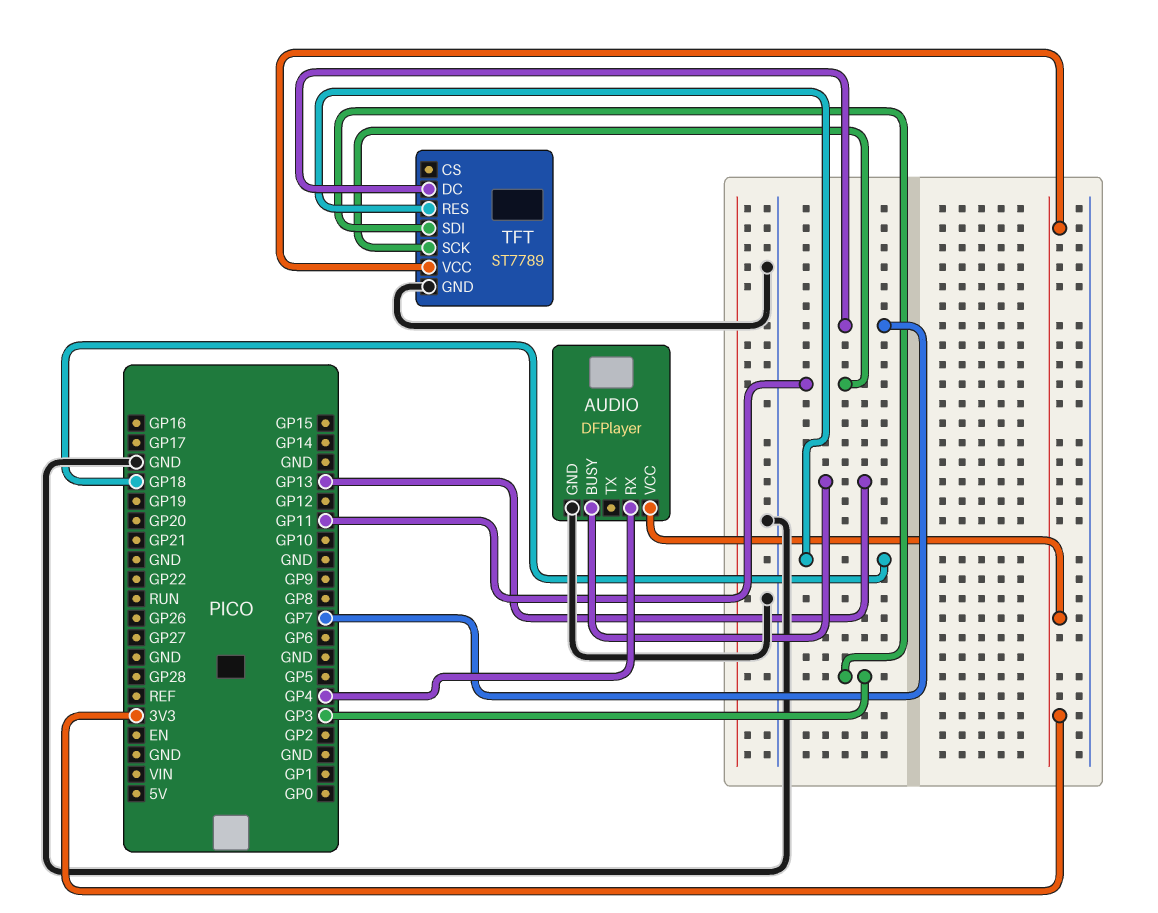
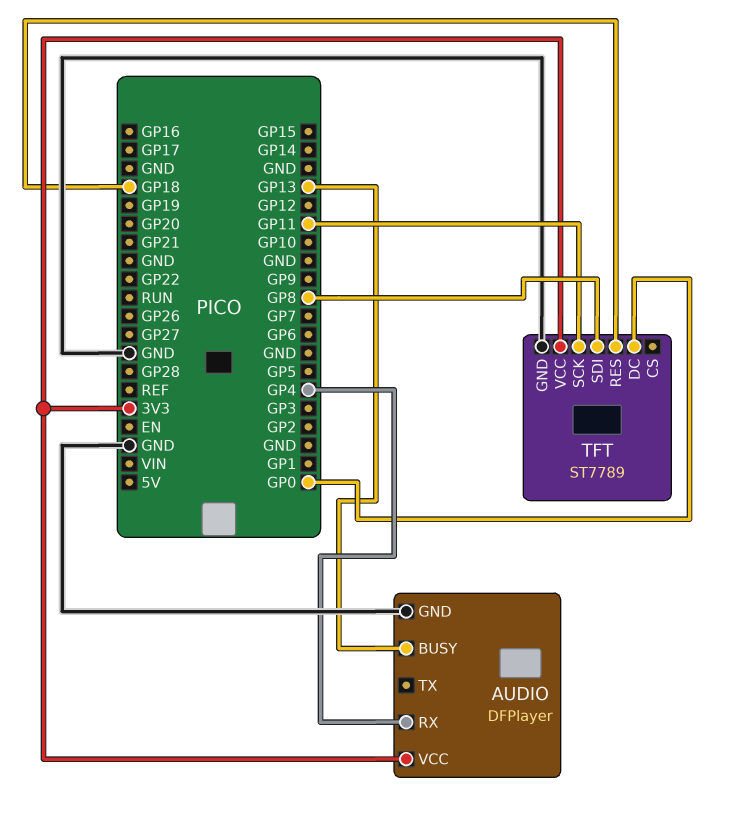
TFT pin DC: GP7 -> GP0
TFT pin SDI: GP3 -> GP8

